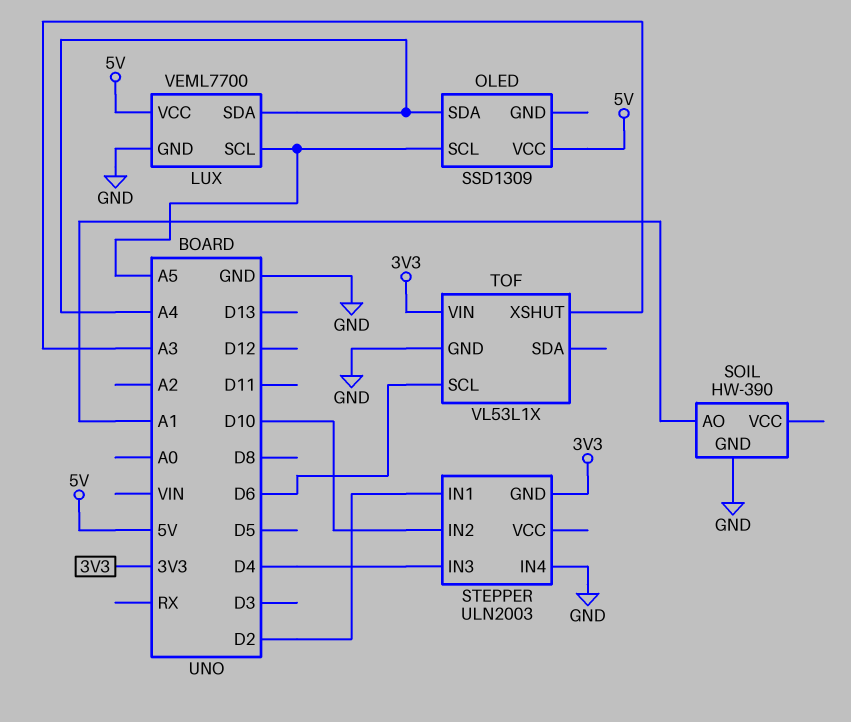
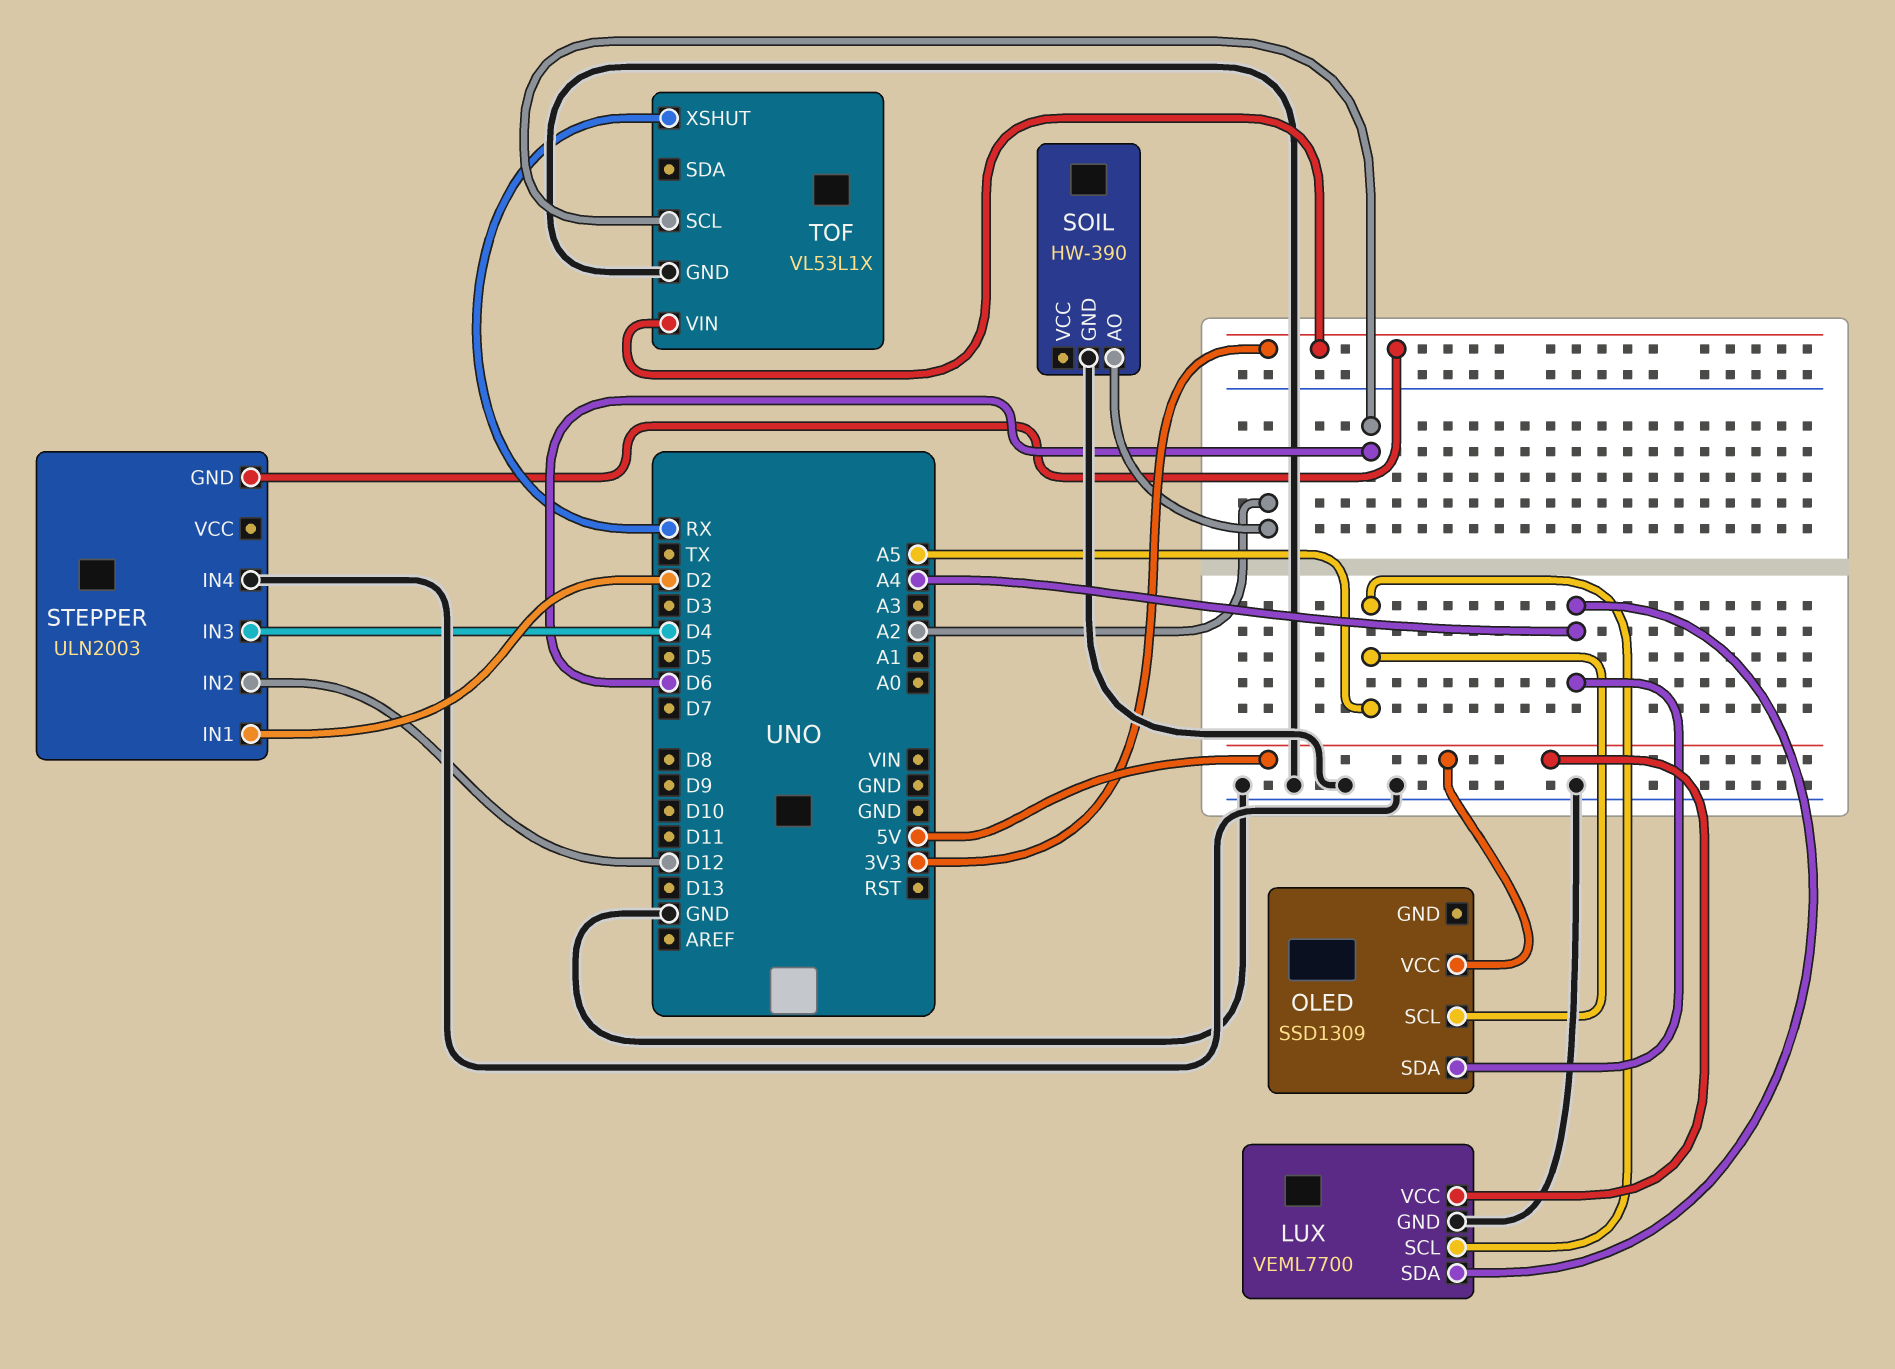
SOIL pin AO: A1 -> A2
STEPPER pin IN2: D10 -> D12
TOF pin XSHUT: A3 -> RX

